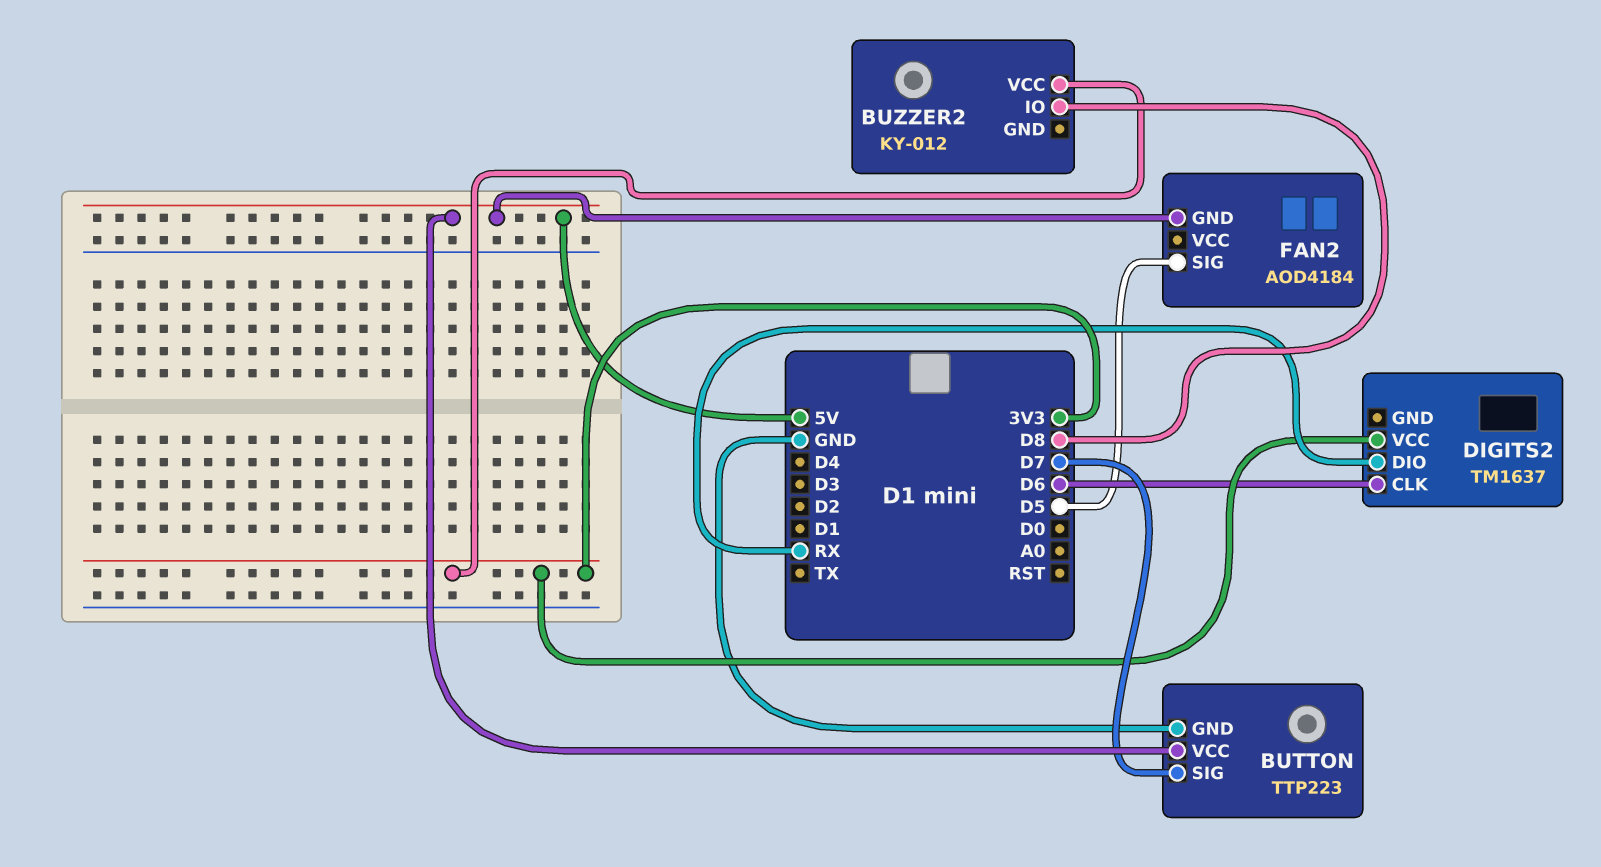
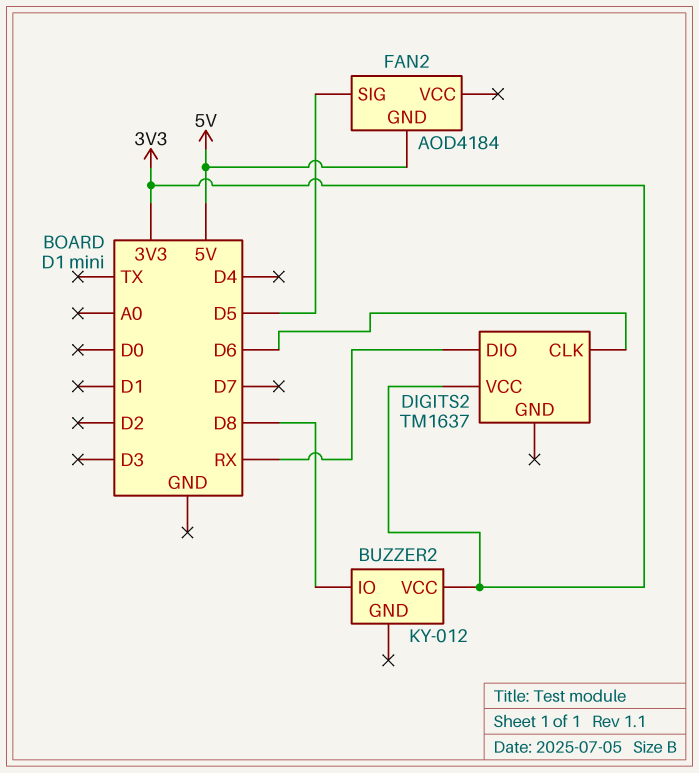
BUTTON: TTP223 -> none
BUTTON pin GND: GND -> none
BUTTON pin SIG: D7 -> none
BUTTON pin VCC: 5V -> none

